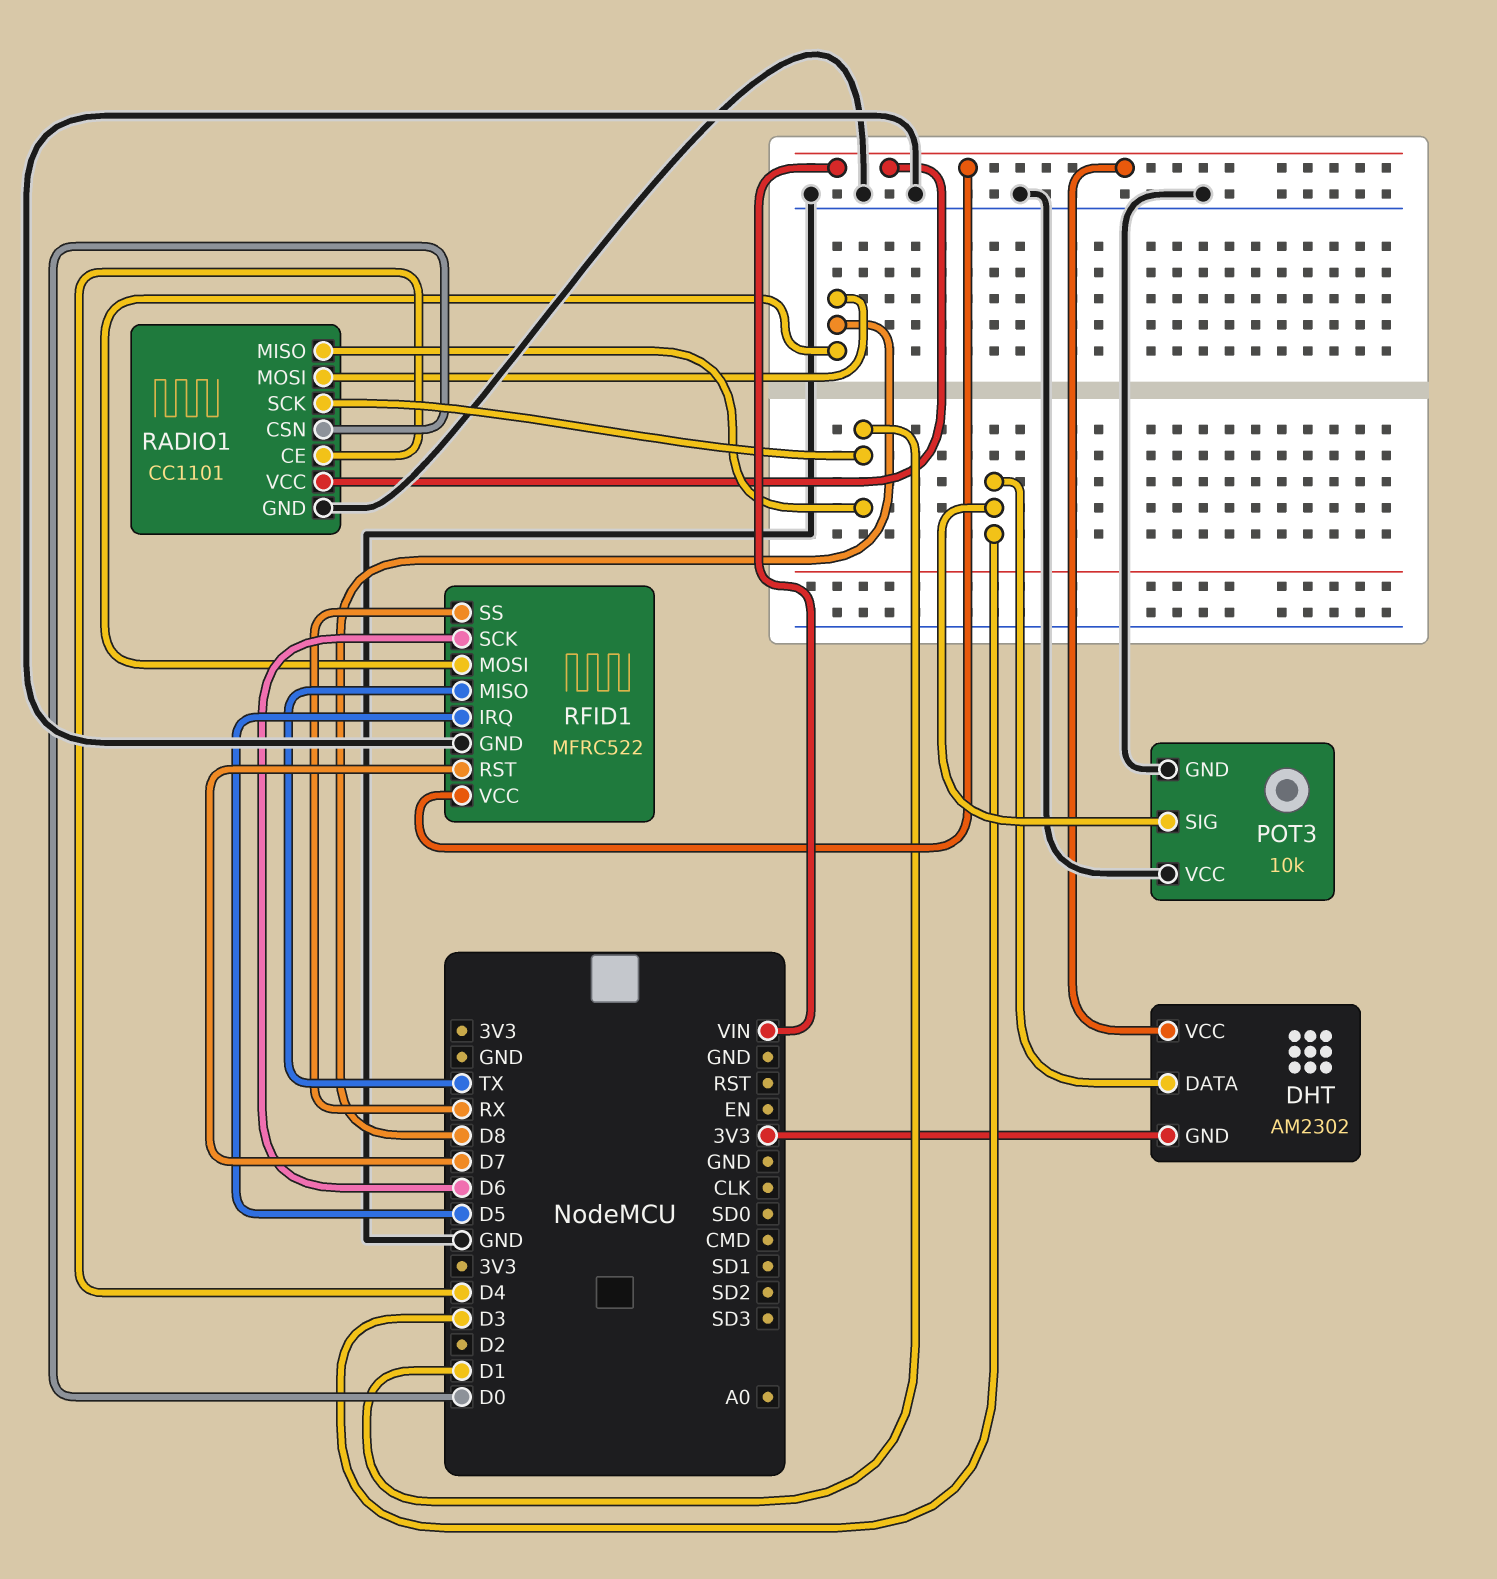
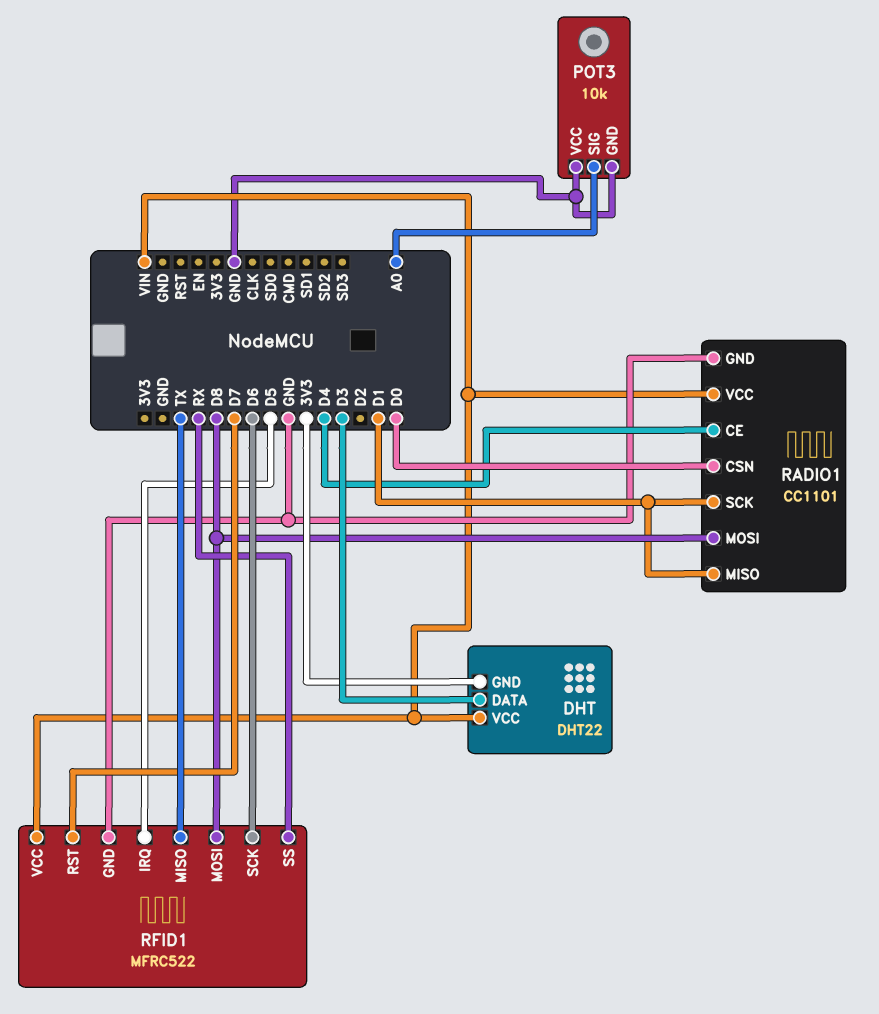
DHT: AM2302 -> DHT22
POT3 pin SIG: D3 -> A0

